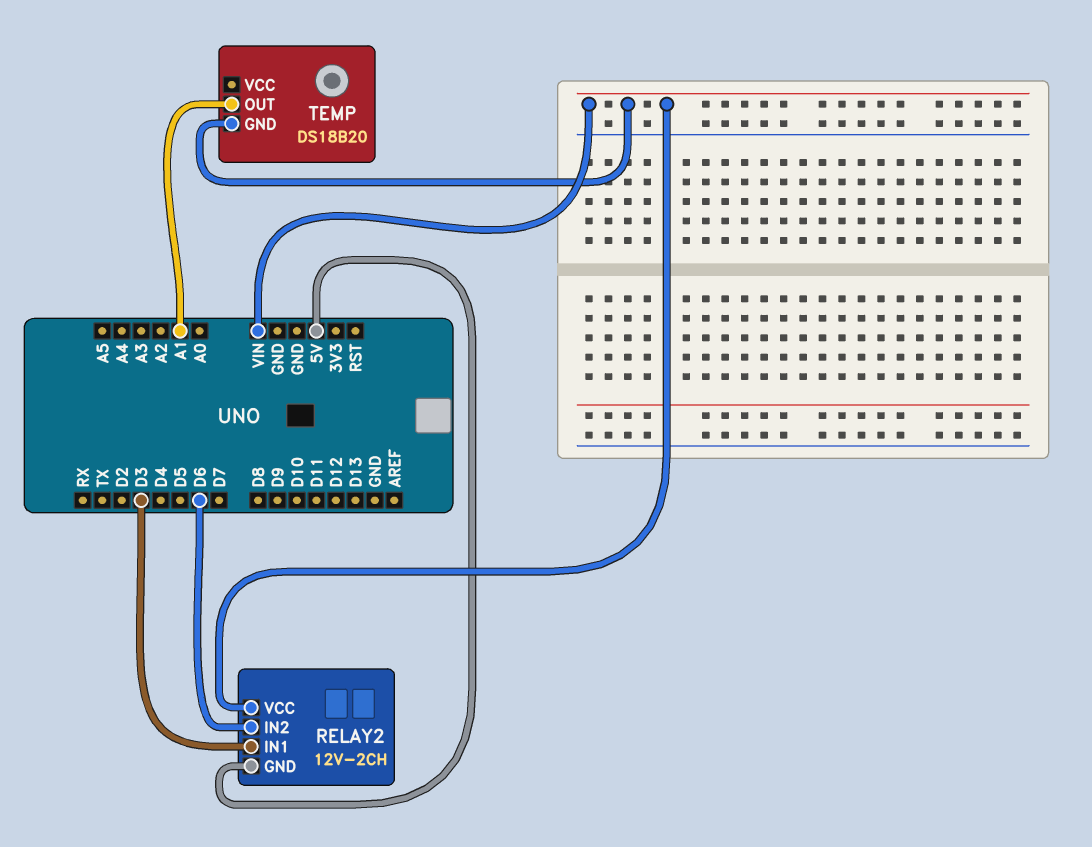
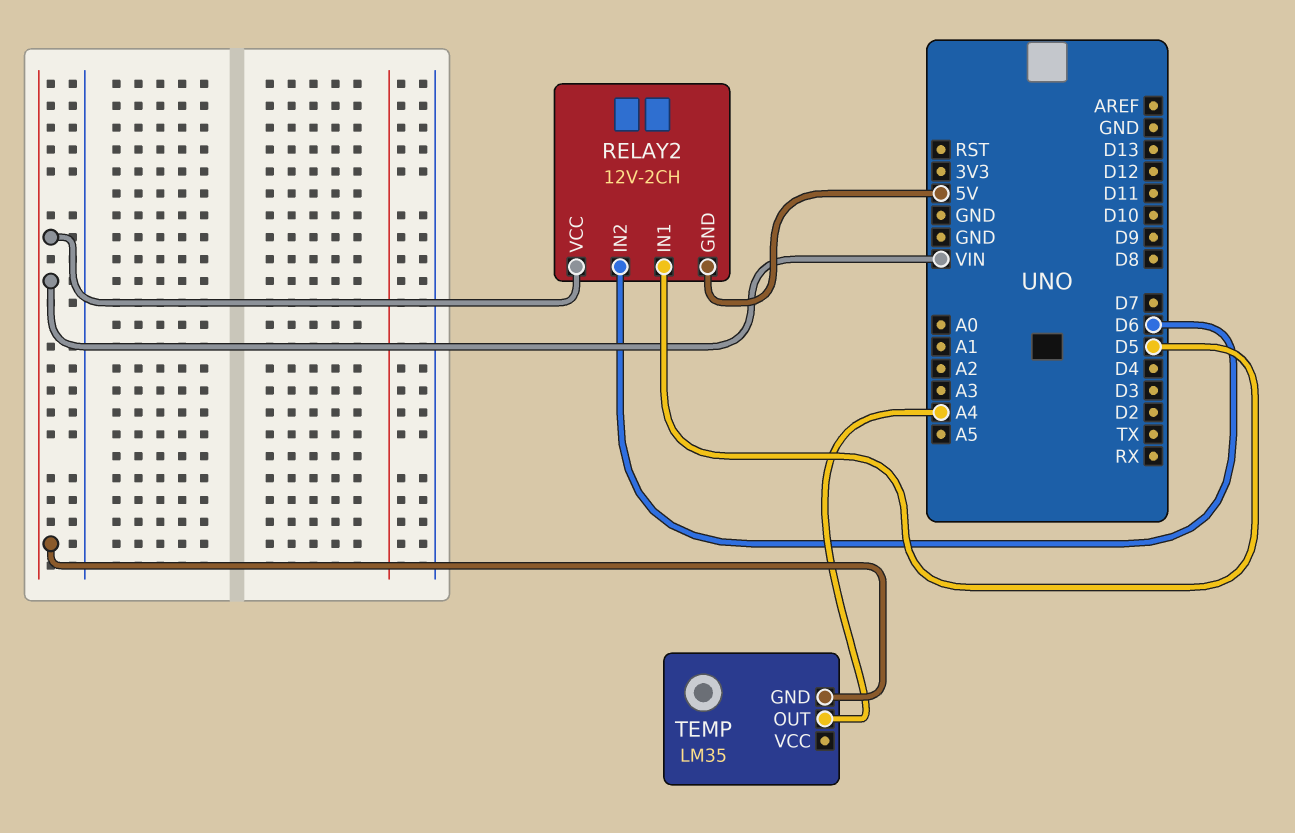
RELAY2 pin IN1: D3 -> D5
TEMP: DS18B20 -> LM35
TEMP pin OUT: A1 -> A4

